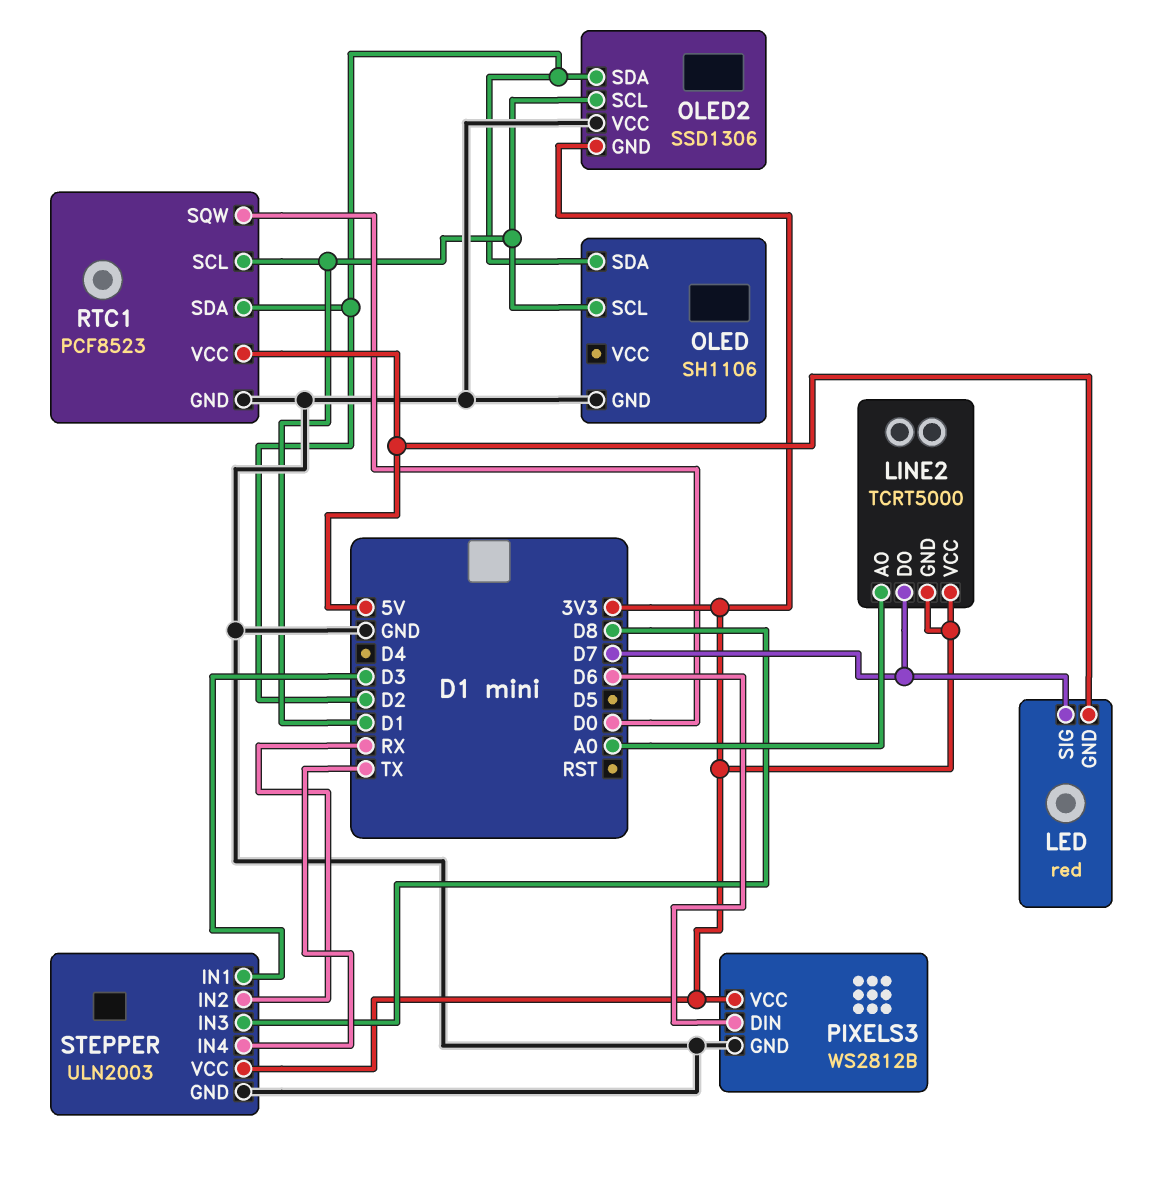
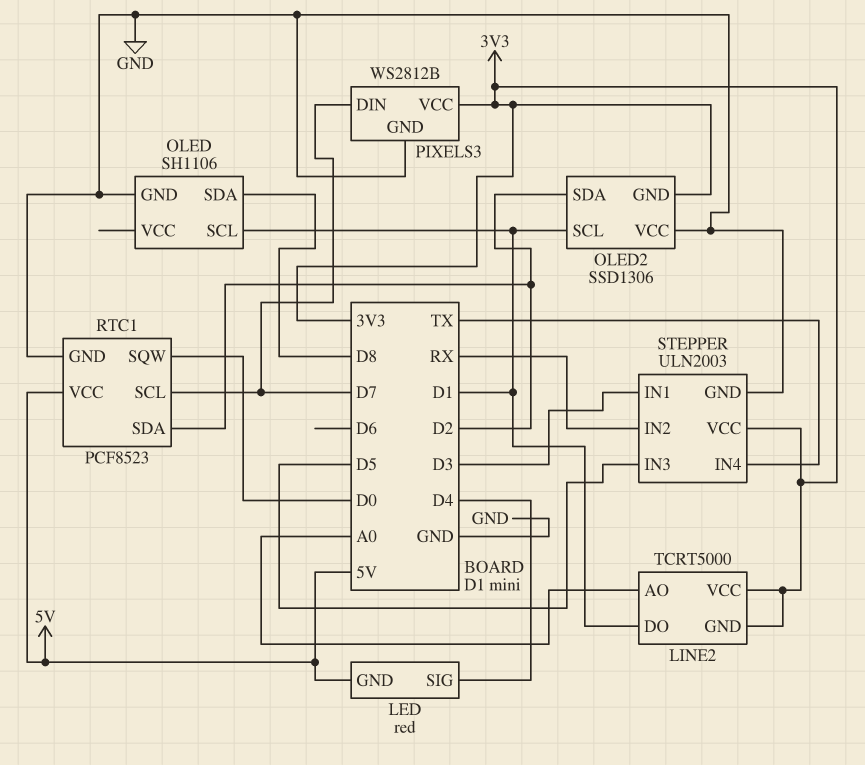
LED pin SIG: D7 -> D4
LINE2 pin DO: D7 -> D1
OLED pin SDA: D2 -> D8
PIXELS3 pin DIN: D6 -> D7
RTC1 pin SCL: D1 -> D7
STEPPER pin IN3: D8 -> D5

